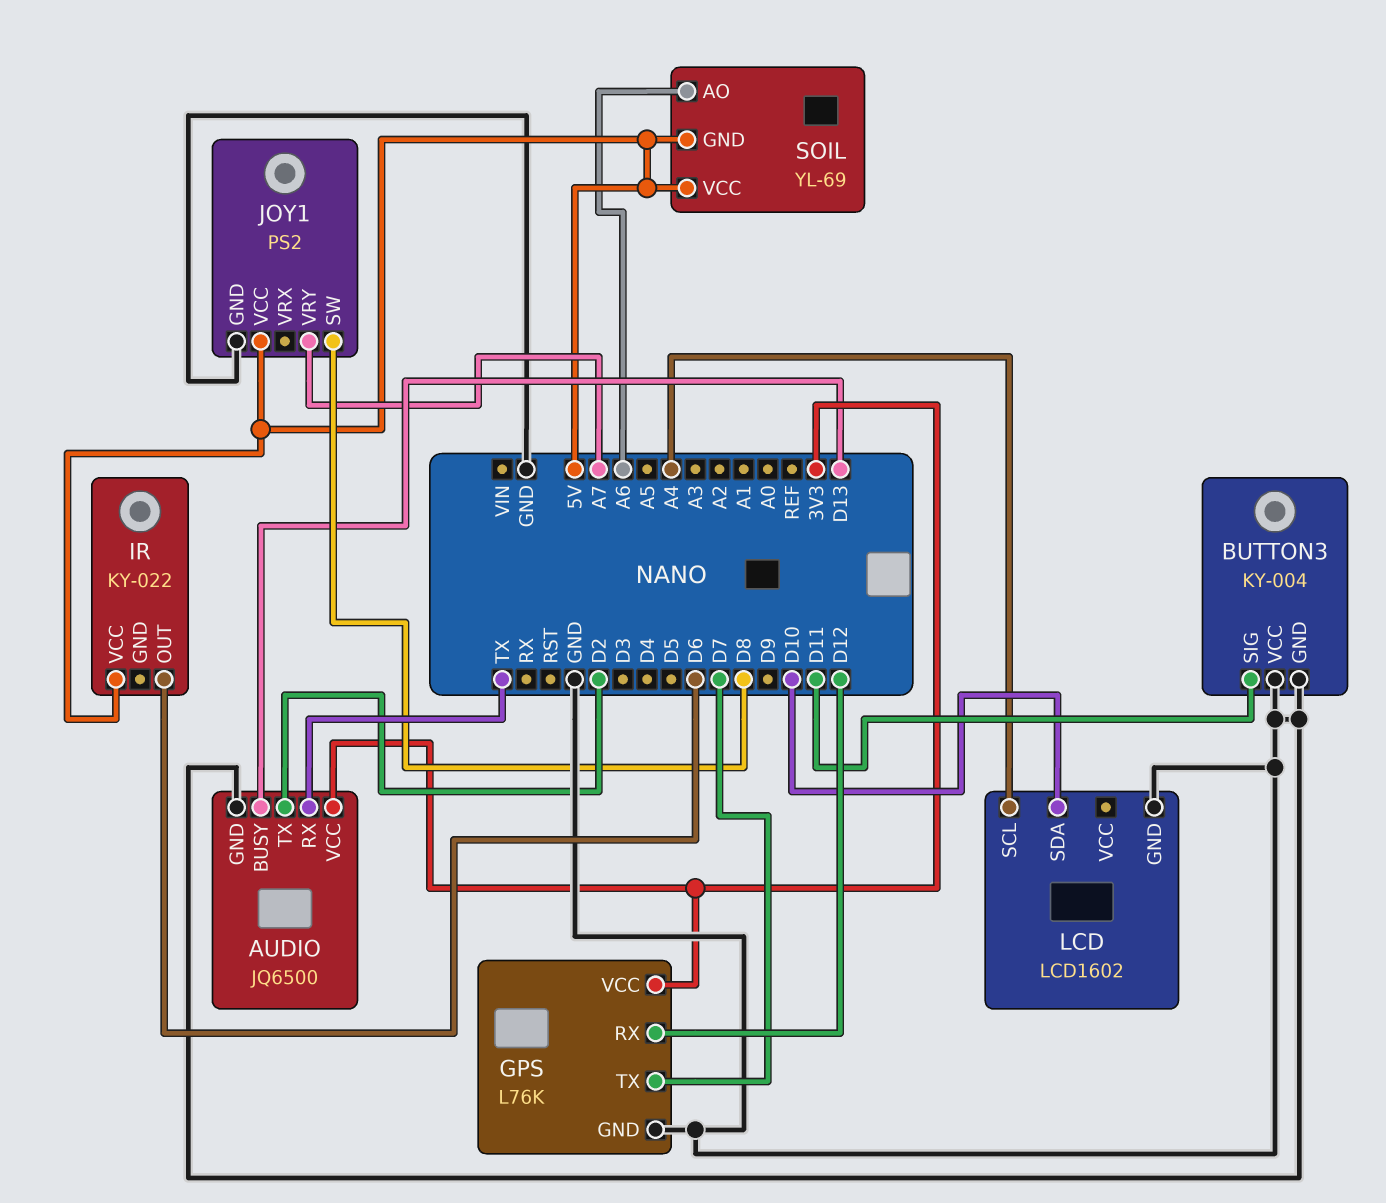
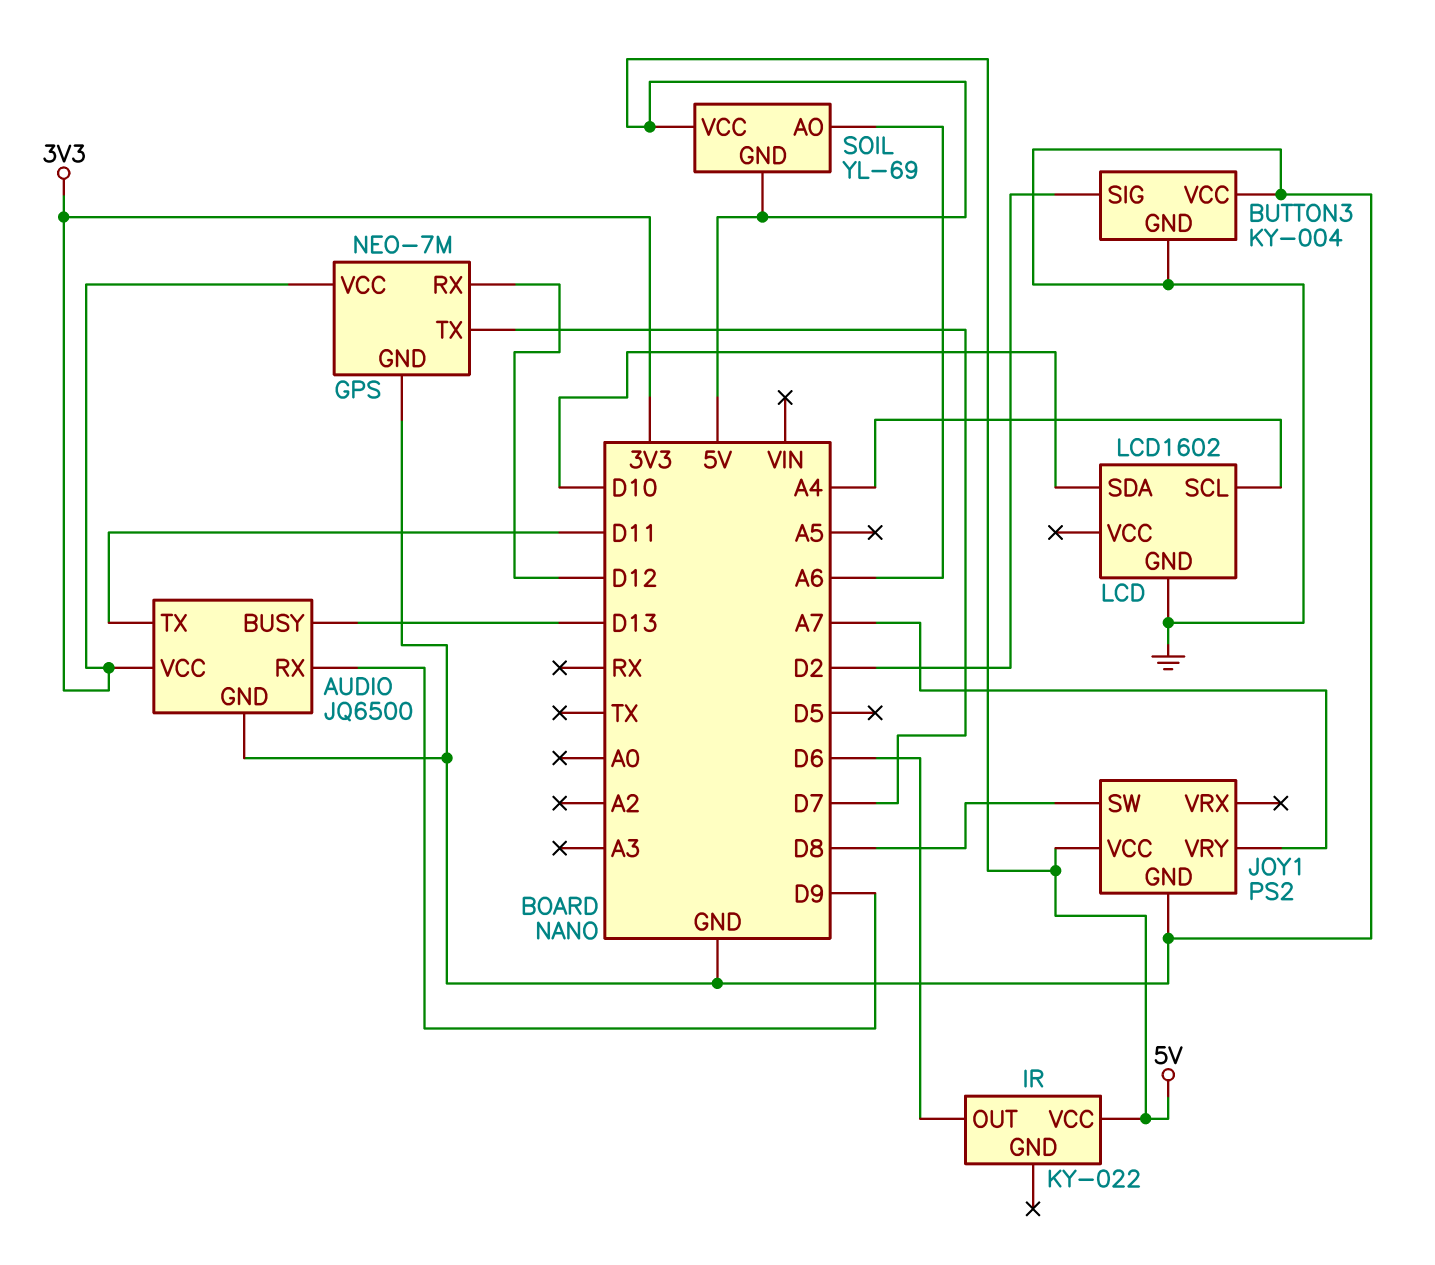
AUDIO pin RX: TX -> D9
AUDIO pin TX: D2 -> D11
BUTTON3 pin SIG: D11 -> D2
GPS: L76K -> NEO-7M

